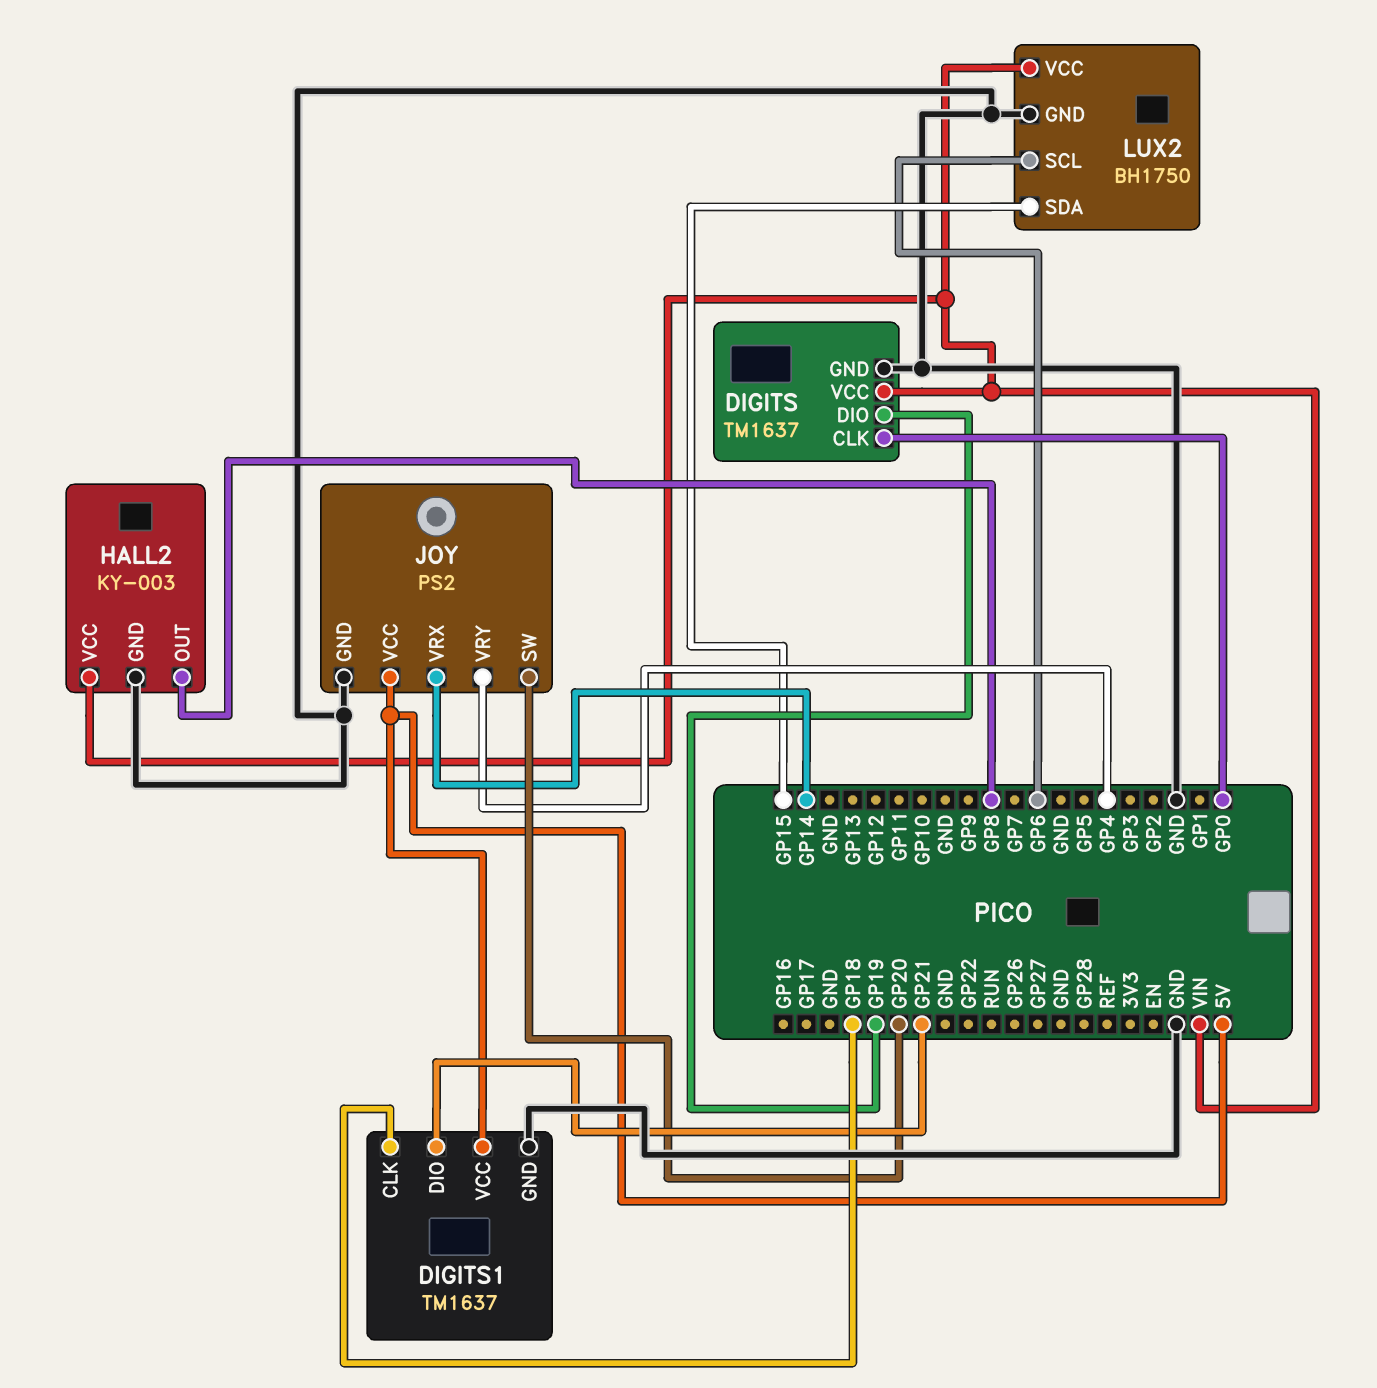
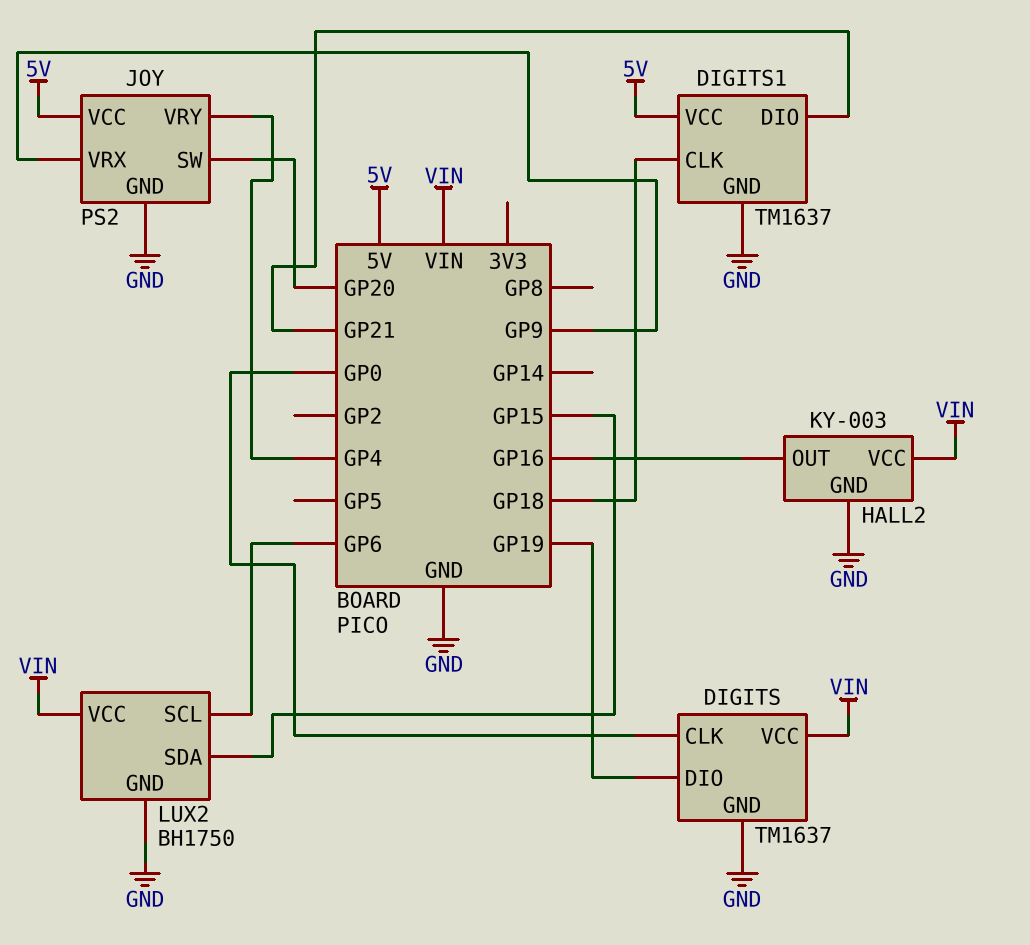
HALL2 pin OUT: GP8 -> GP16
JOY pin VRX: GP14 -> GP9

